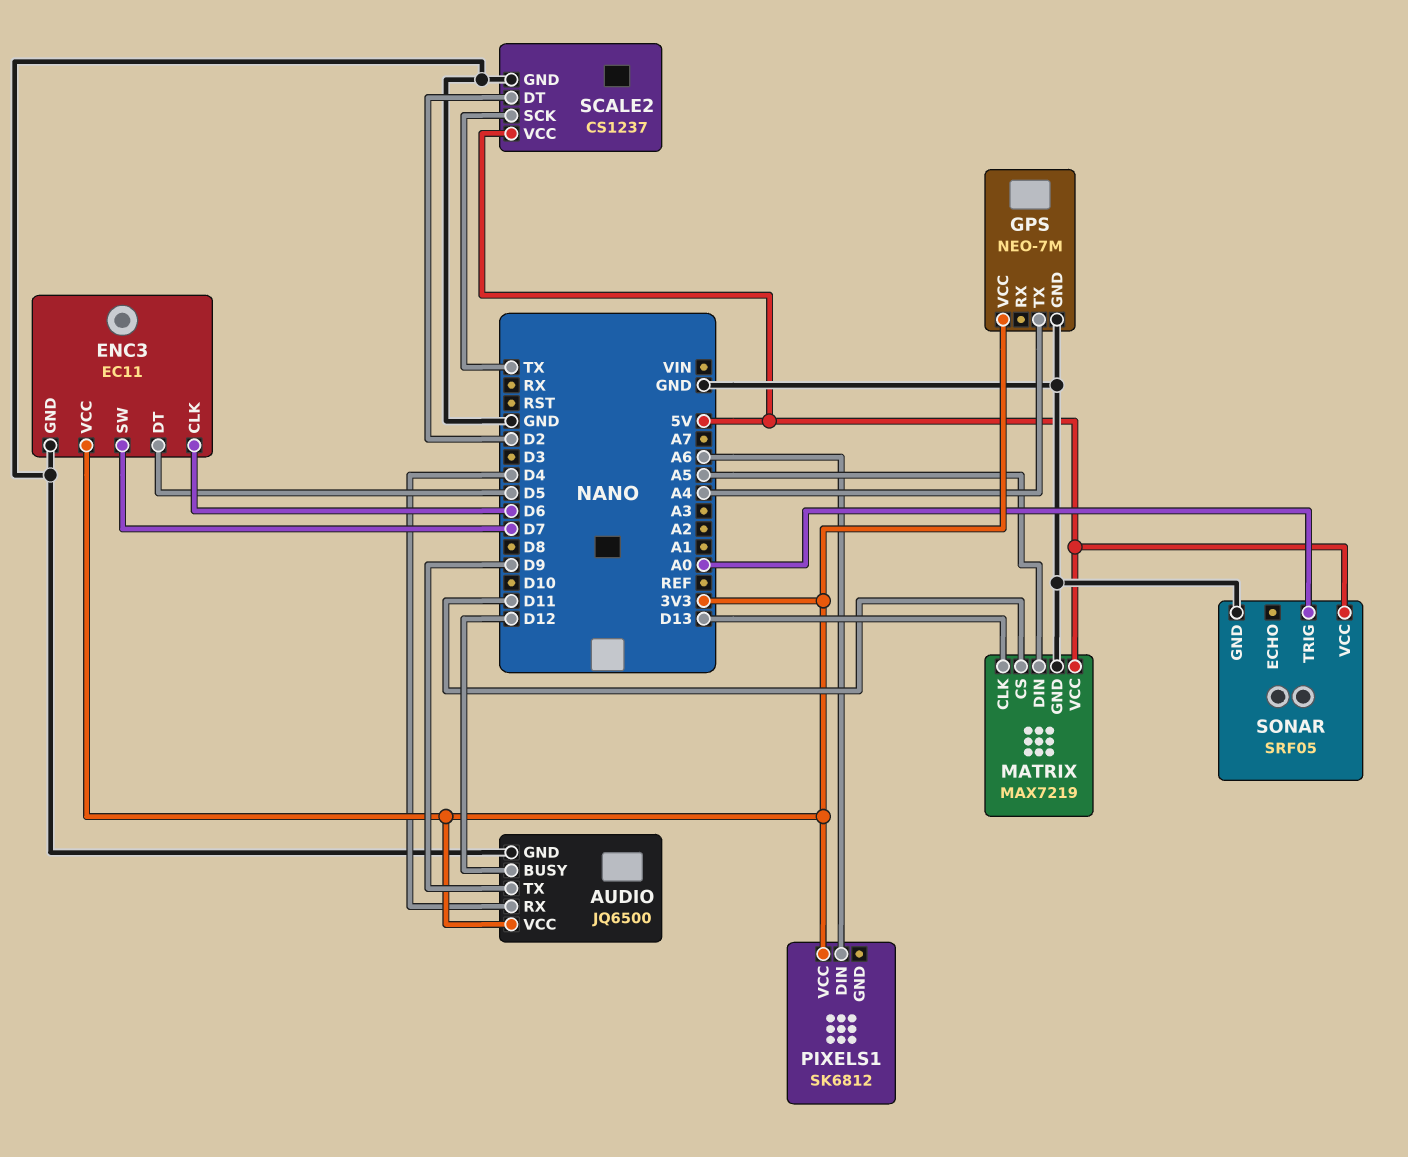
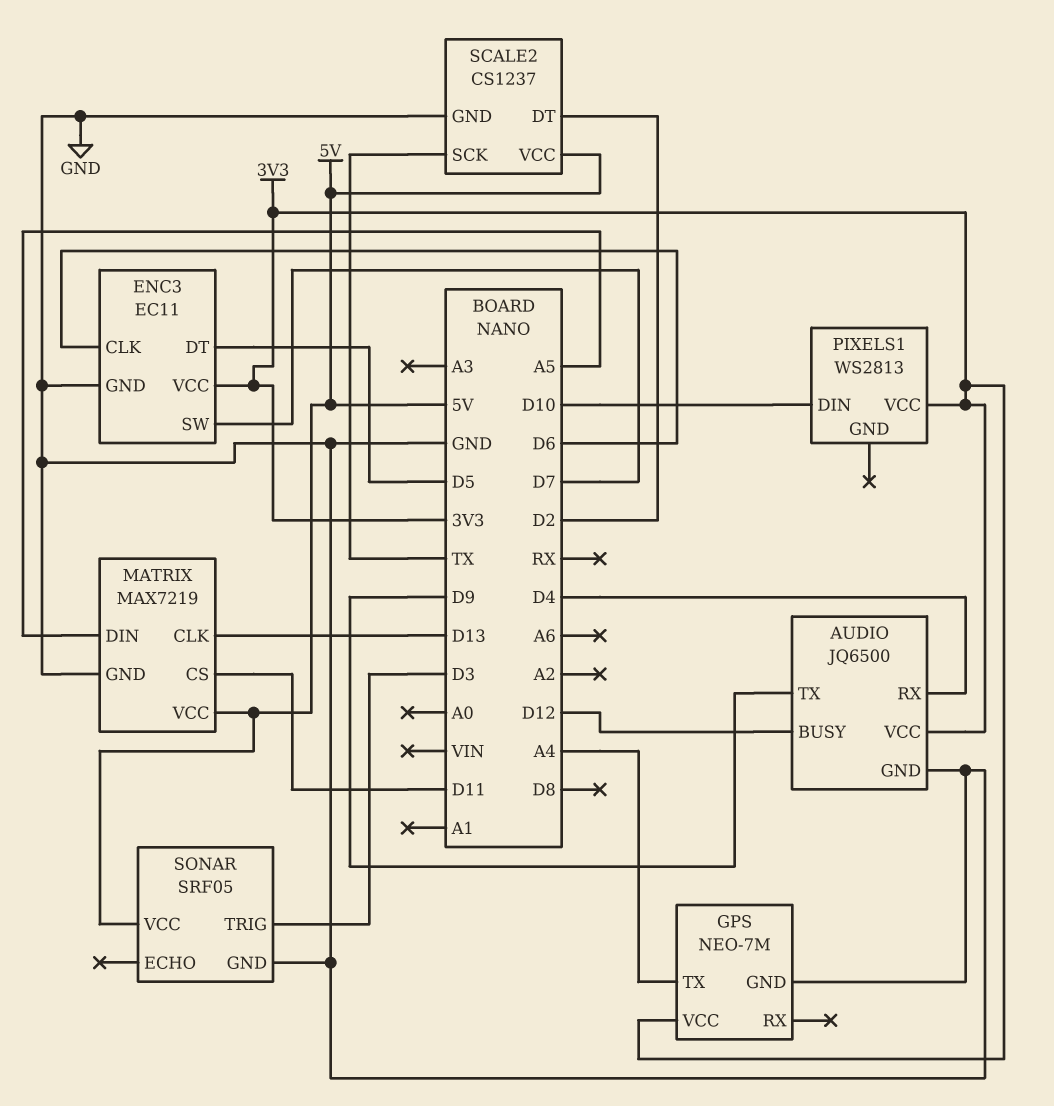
PIXELS1: SK6812 -> WS2813
PIXELS1 pin DIN: A6 -> D10
SONAR pin TRIG: A0 -> D3

